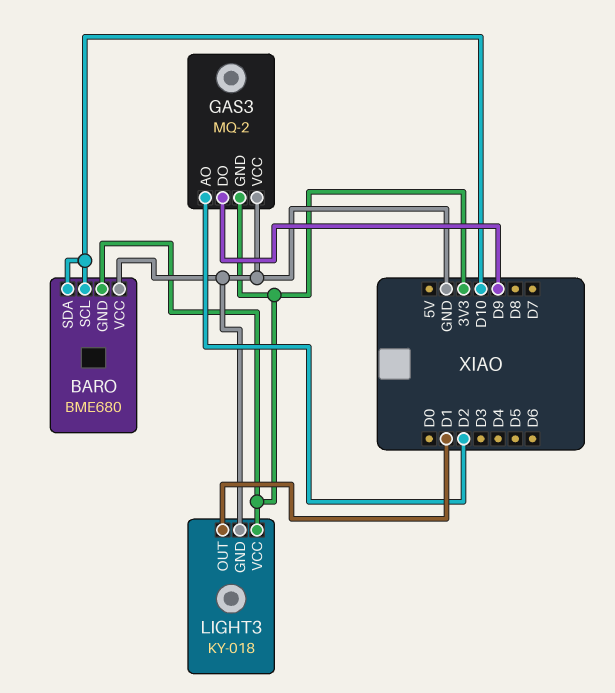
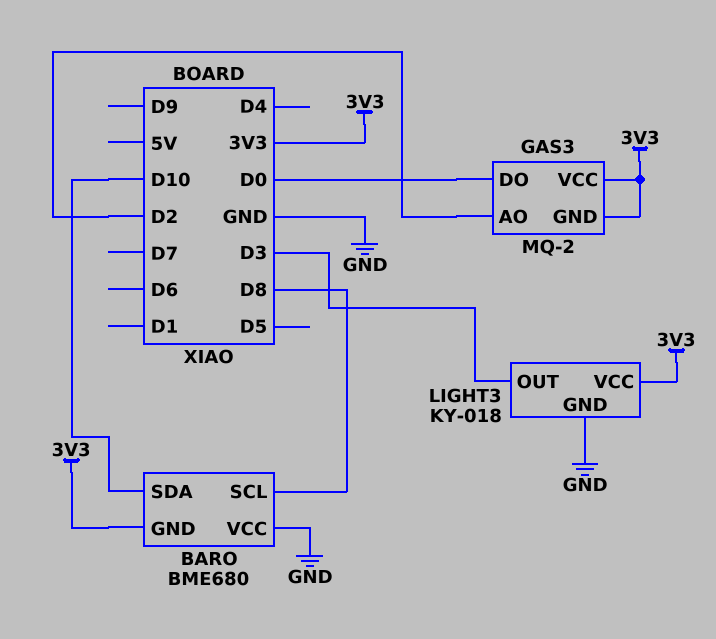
BARO pin SCL: D10 -> D8
GAS3 pin DO: D9 -> D0
GAS3 pin VCC: GND -> 3V3
LIGHT3 pin OUT: D1 -> D3

